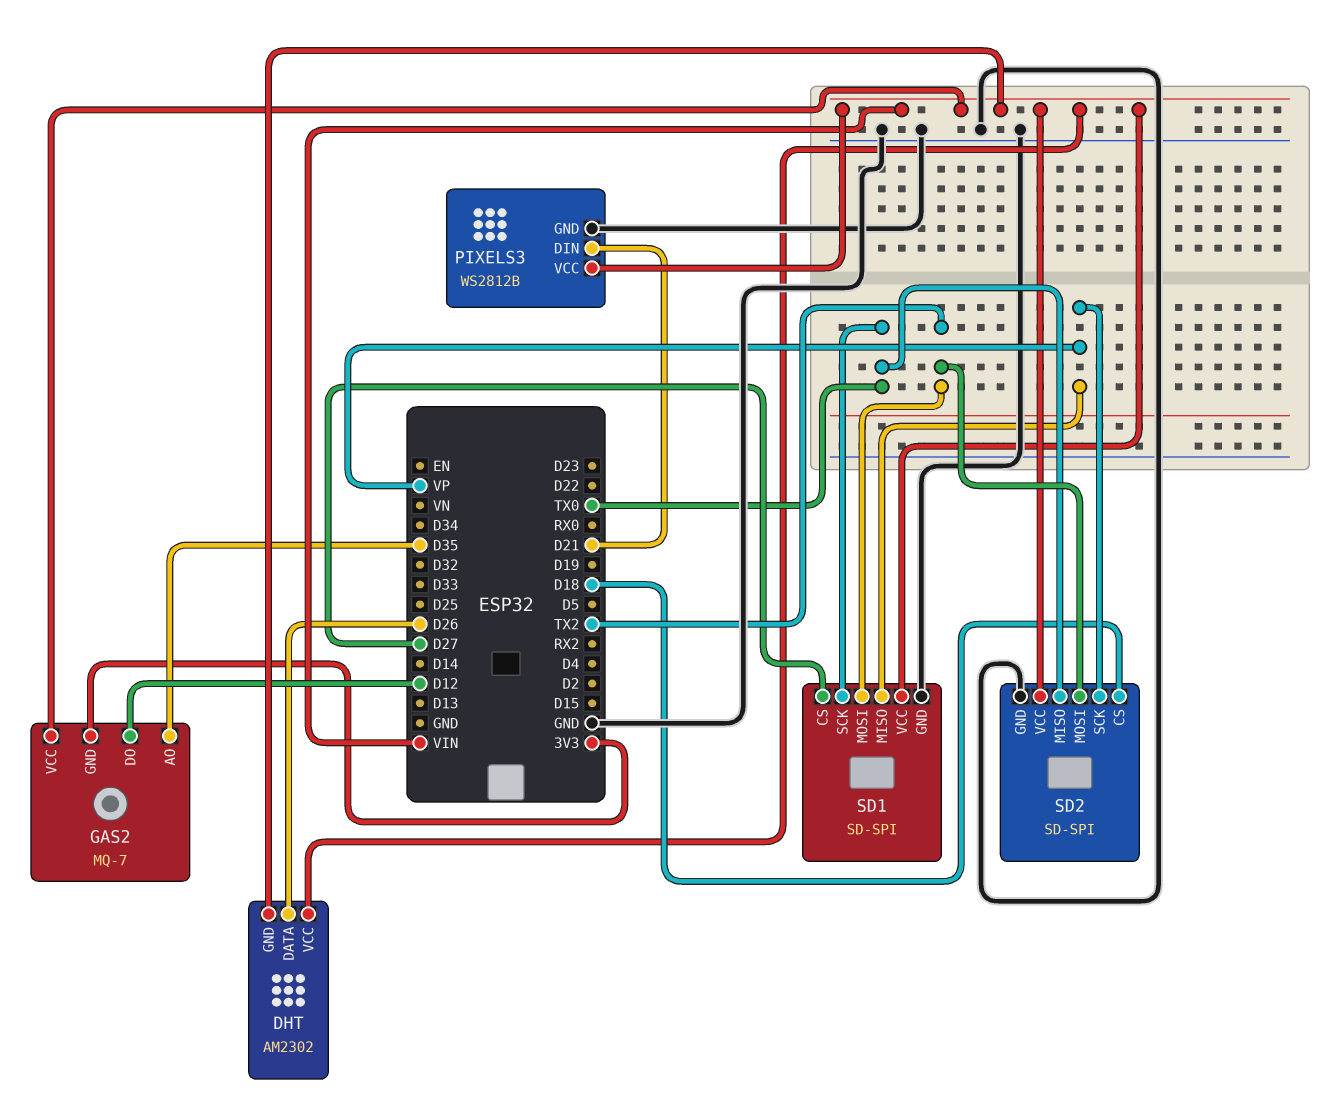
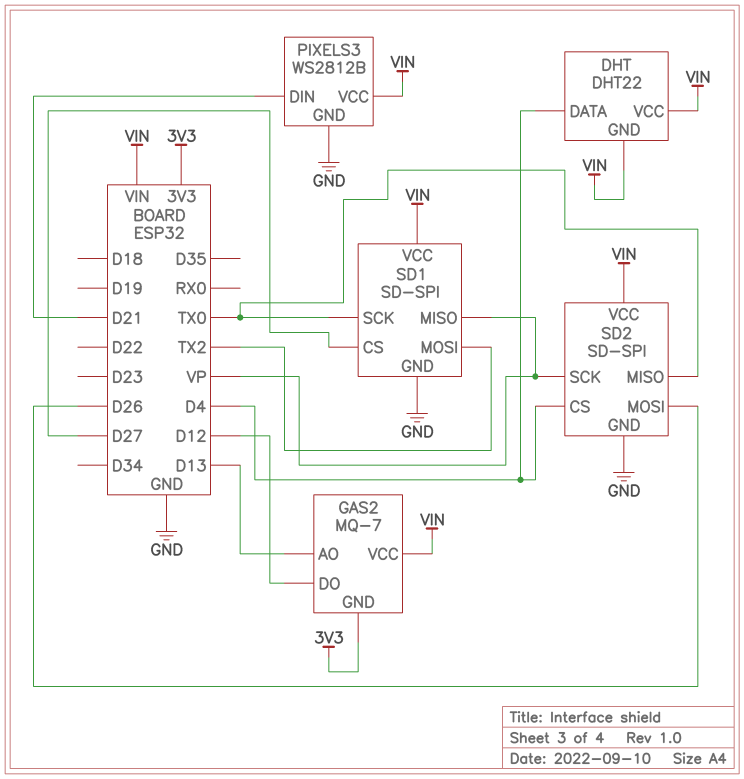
DHT: AM2302 -> DHT22
DHT pin DATA: D26 -> D4
GAS2 pin AO: D35 -> D13
SD2 pin CS: D18 -> D4
SD2 pin MOSI: TX2 -> D26

